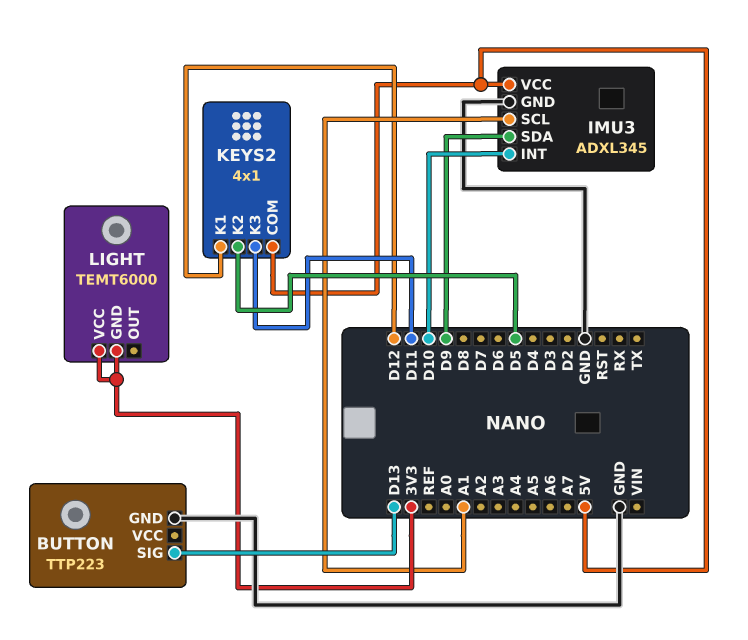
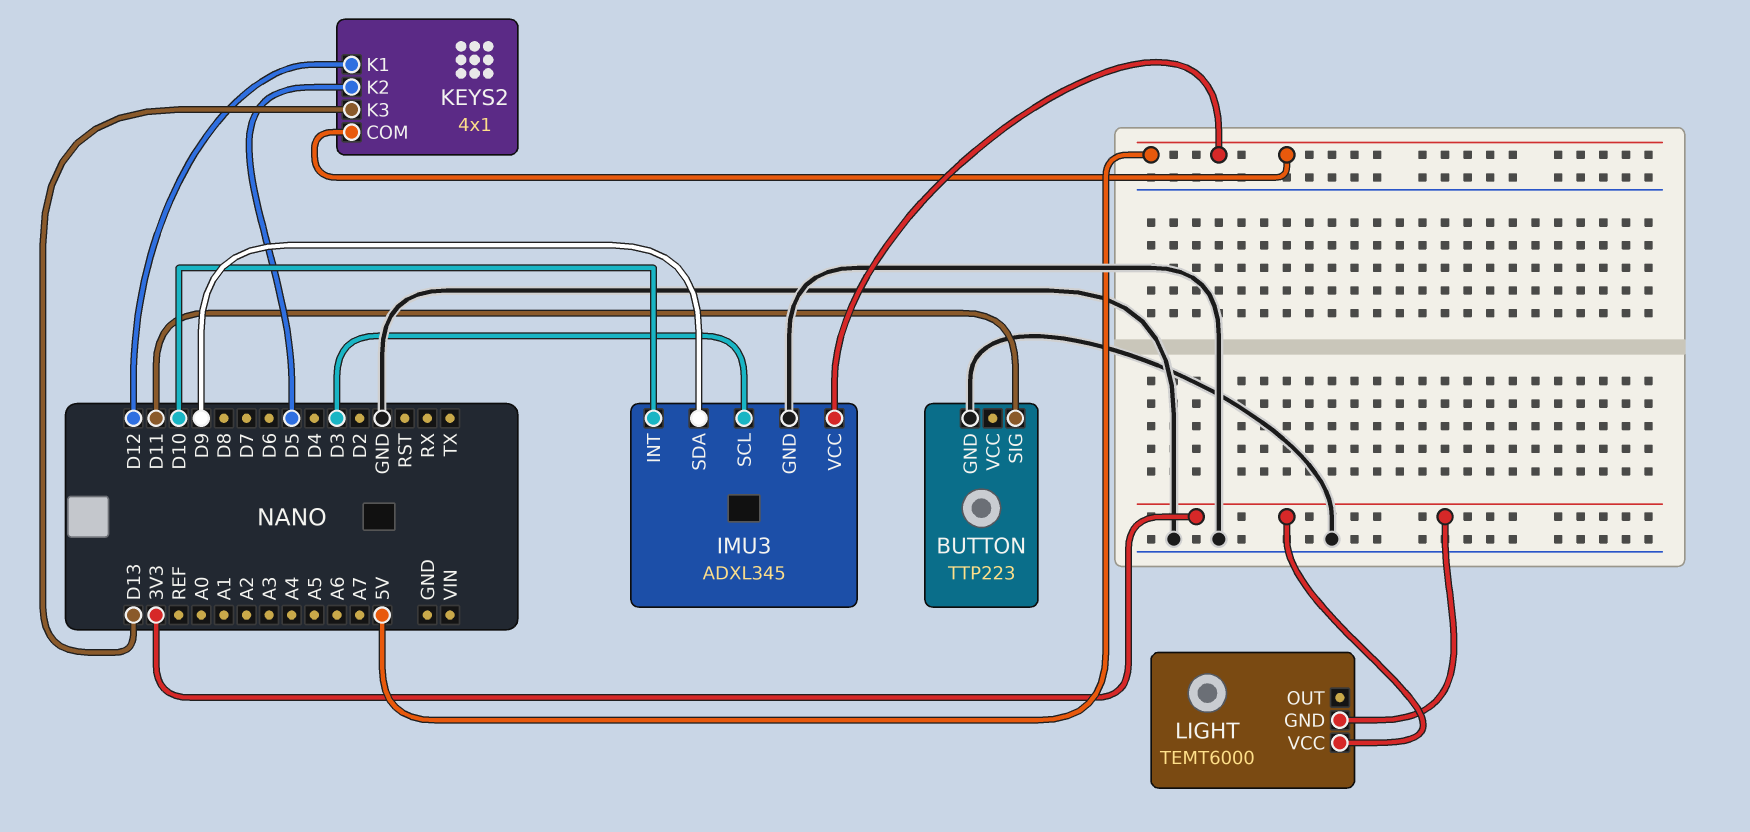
BUTTON pin SIG: D13 -> D11
IMU3 pin SCL: A1 -> D3
KEYS2 pin K3: D11 -> D13

